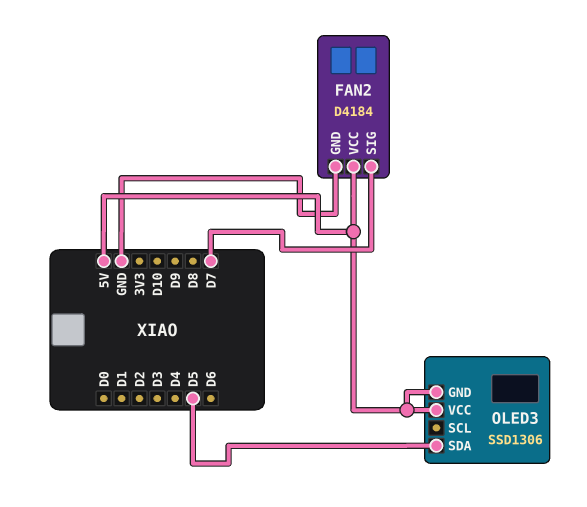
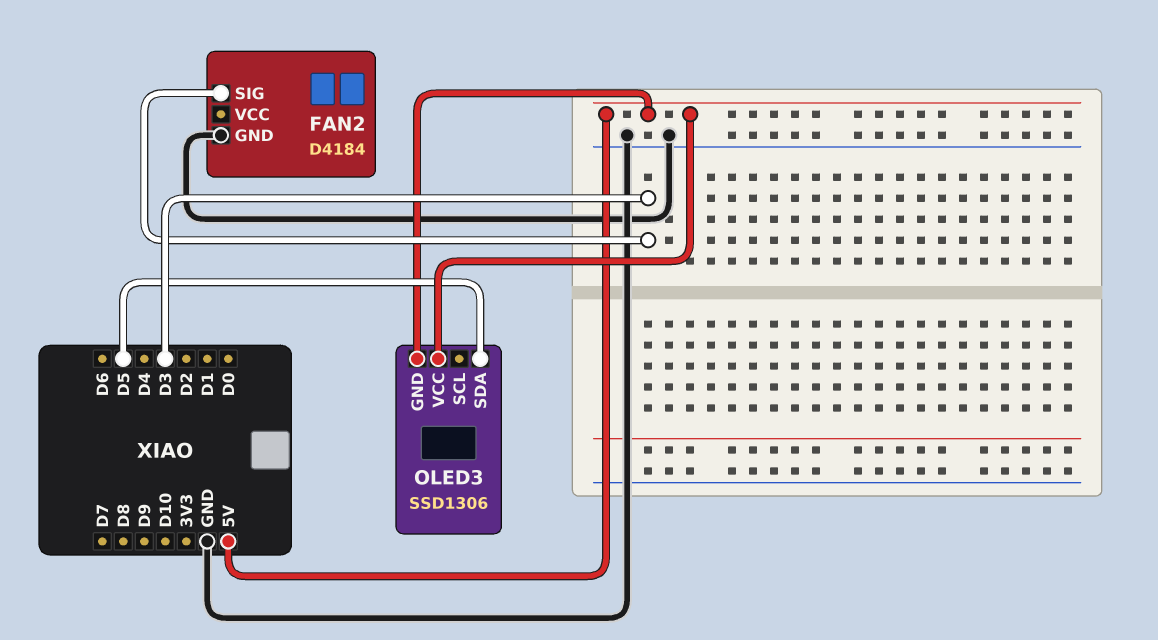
FAN2 pin SIG: D7 -> D3
FAN2 pin VCC: 5V -> none

